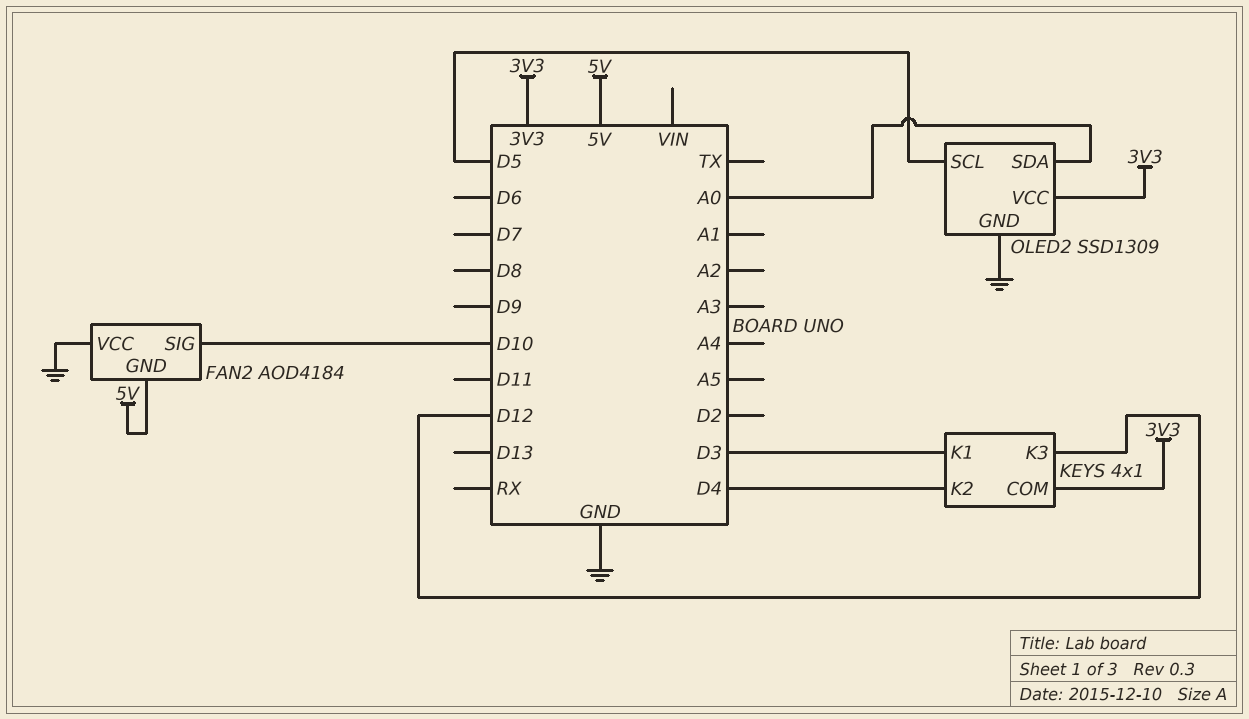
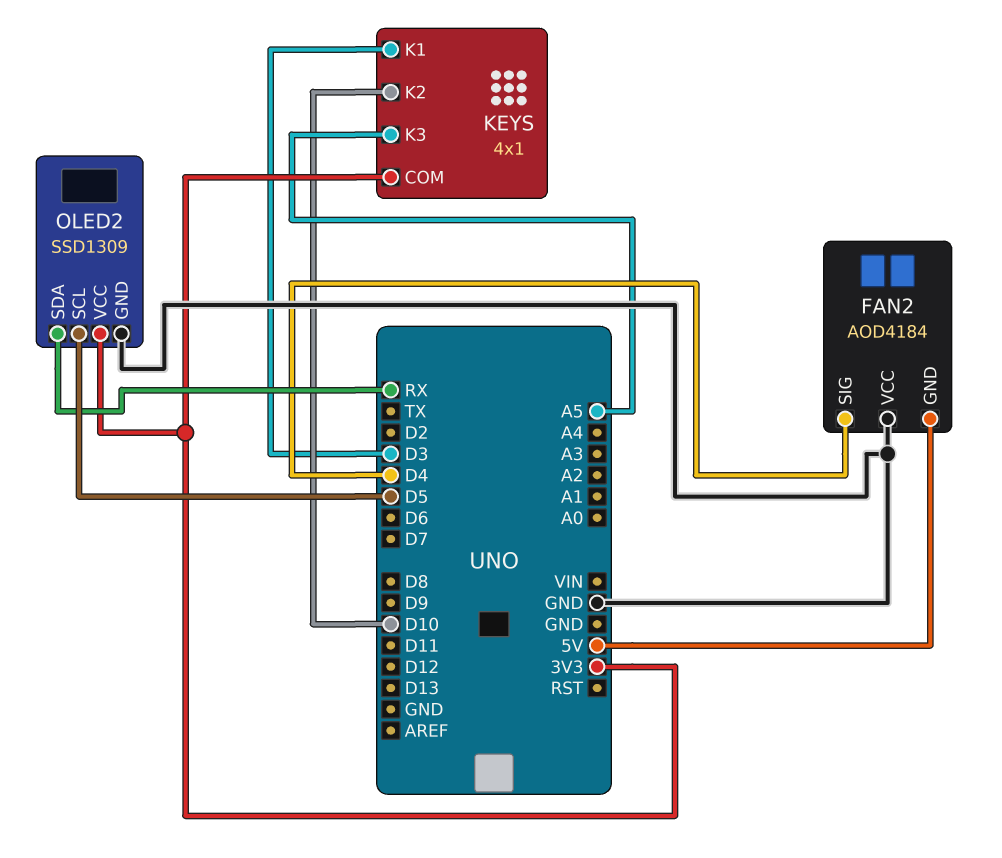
FAN2 pin SIG: D10 -> D4
KEYS pin K2: D4 -> D10
KEYS pin K3: D12 -> A5
OLED2 pin SDA: A0 -> RX

